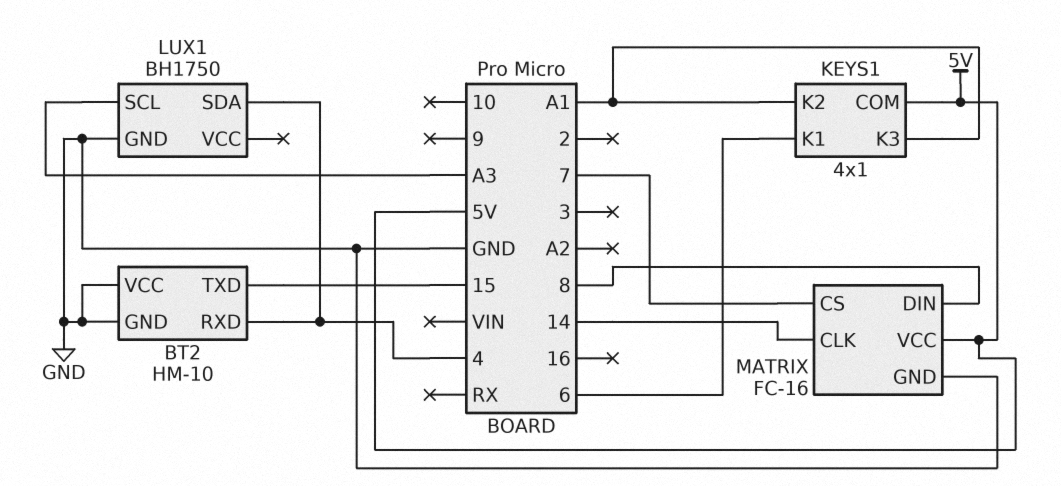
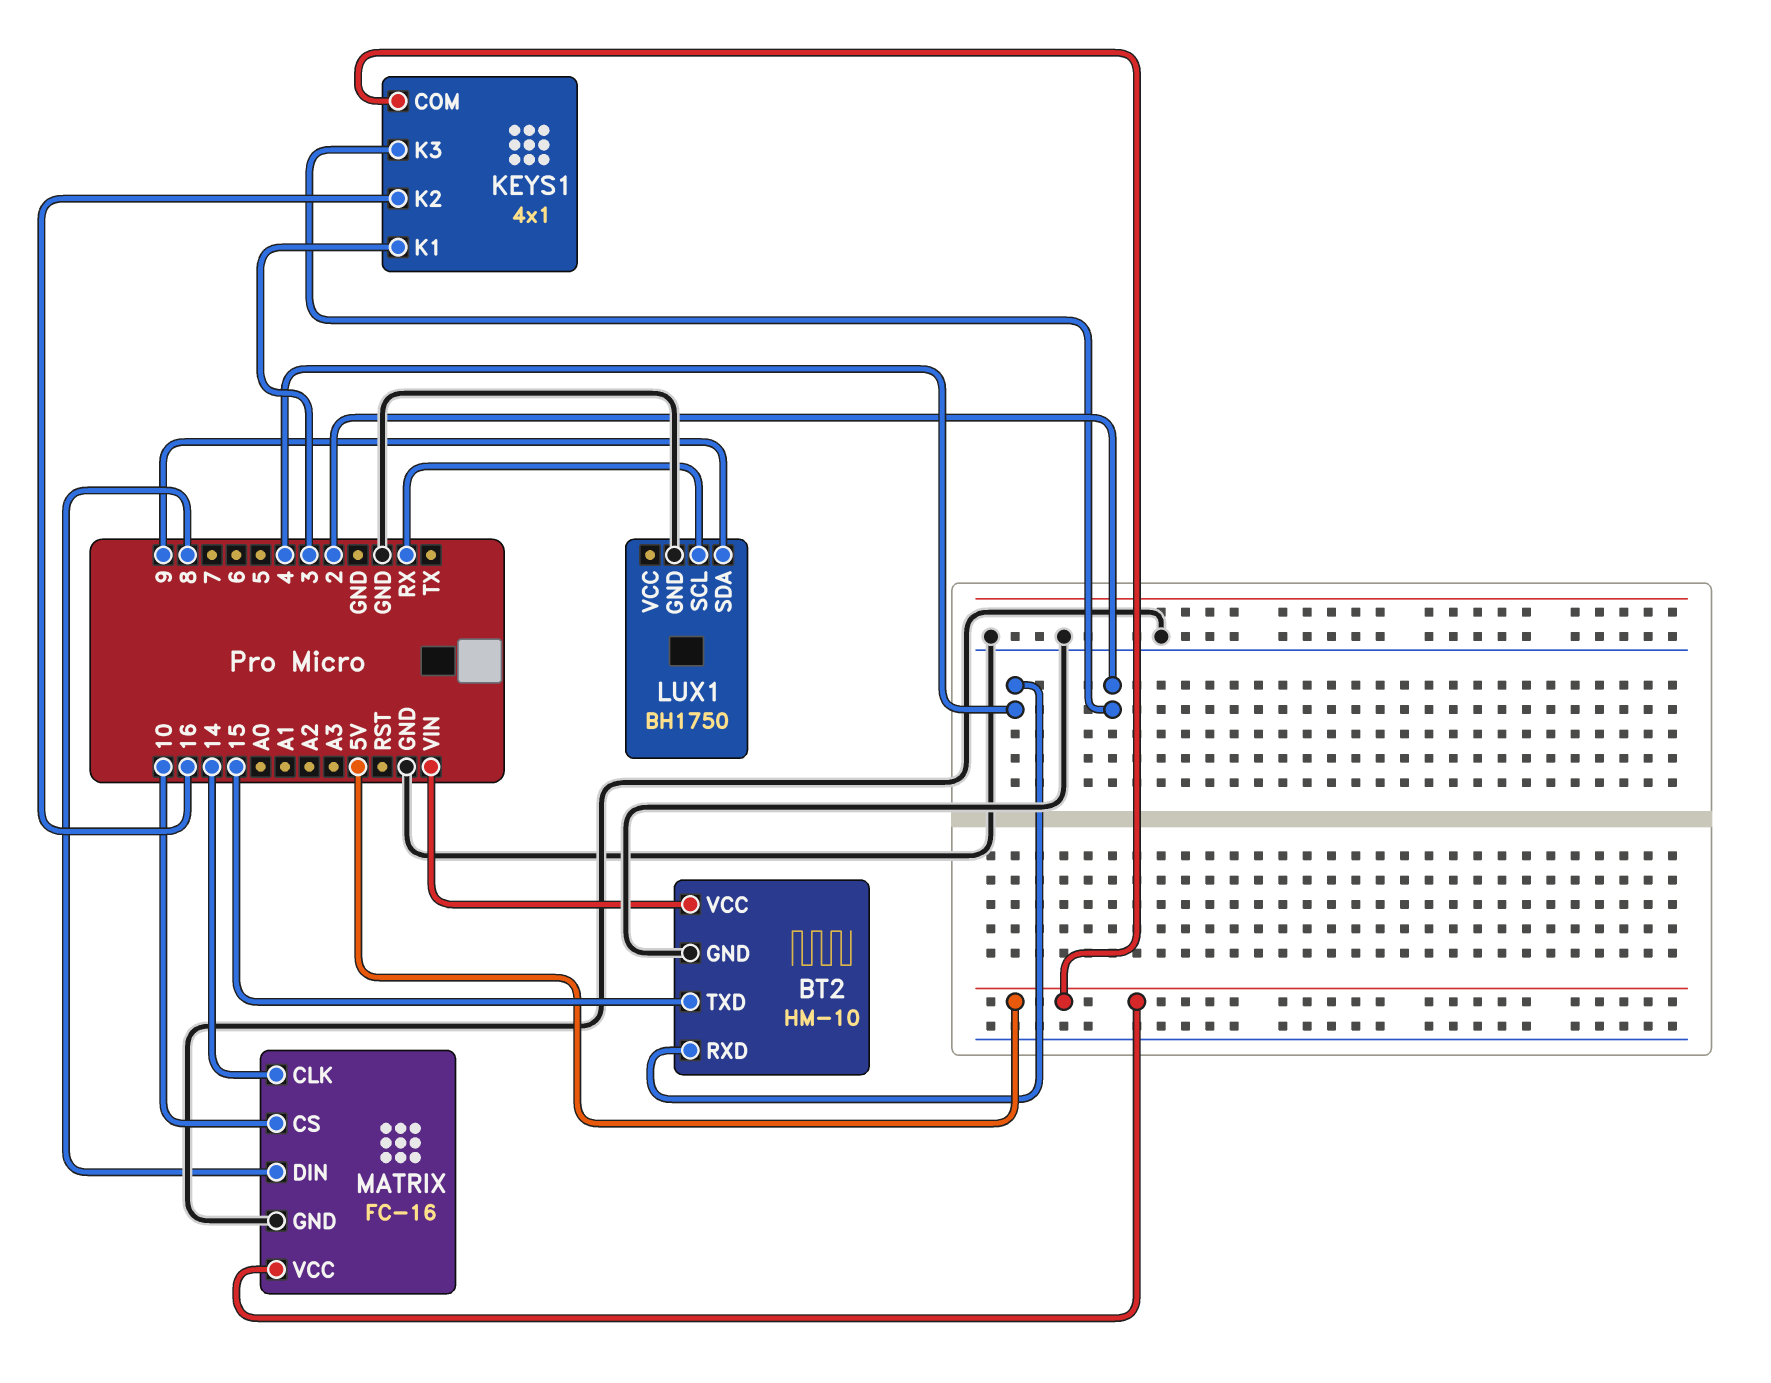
BT2 pin VCC: GND -> VIN
KEYS1 pin K1: 6 -> 3
KEYS1 pin K2: A1 -> 16
KEYS1 pin K3: A1 -> 2
LUX1 pin SCL: A3 -> RX
LUX1 pin SDA: 4 -> 9
MATRIX pin CS: 7 -> 10

